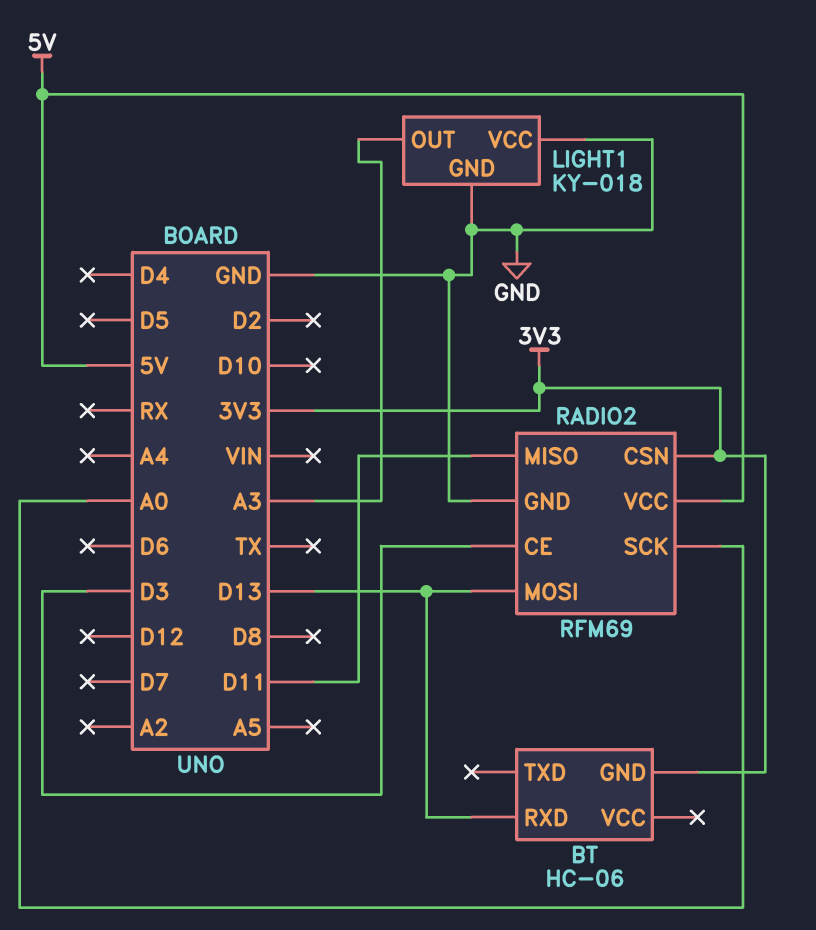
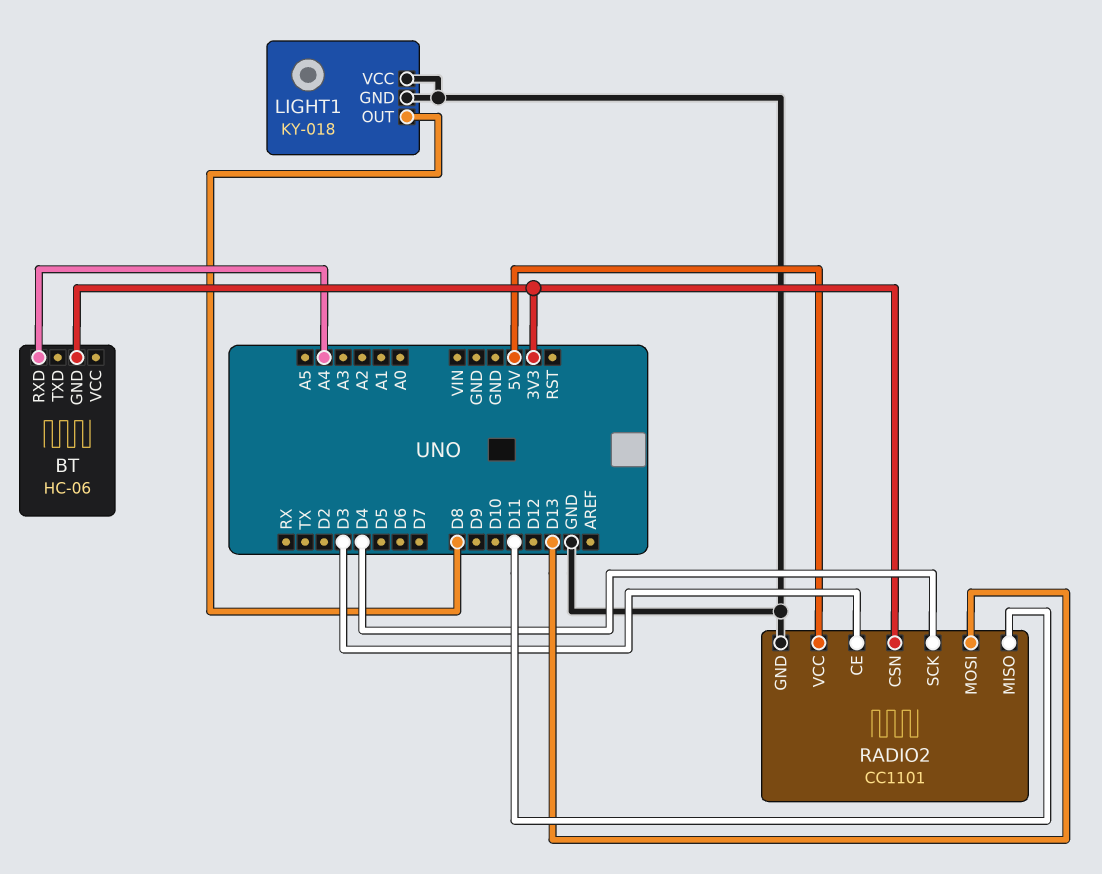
BT pin RXD: D13 -> A4
LIGHT1 pin OUT: A3 -> D8
RADIO2: RFM69 -> CC1101
RADIO2 pin SCK: A0 -> D4

